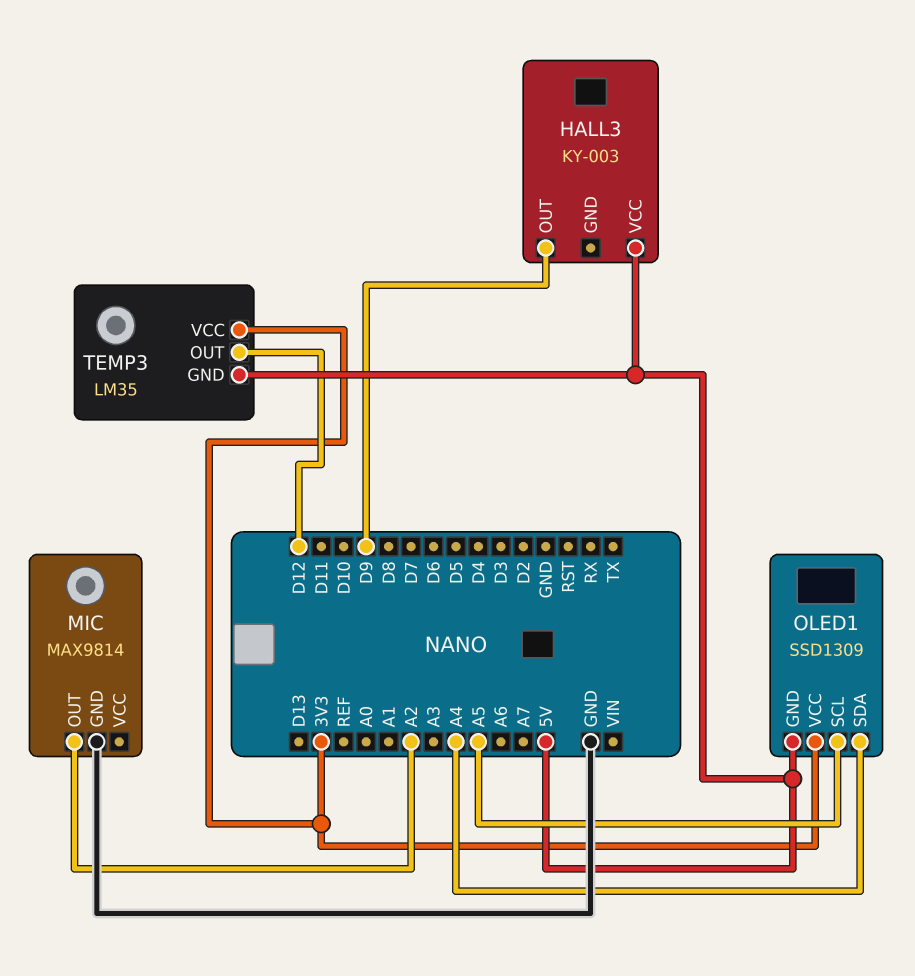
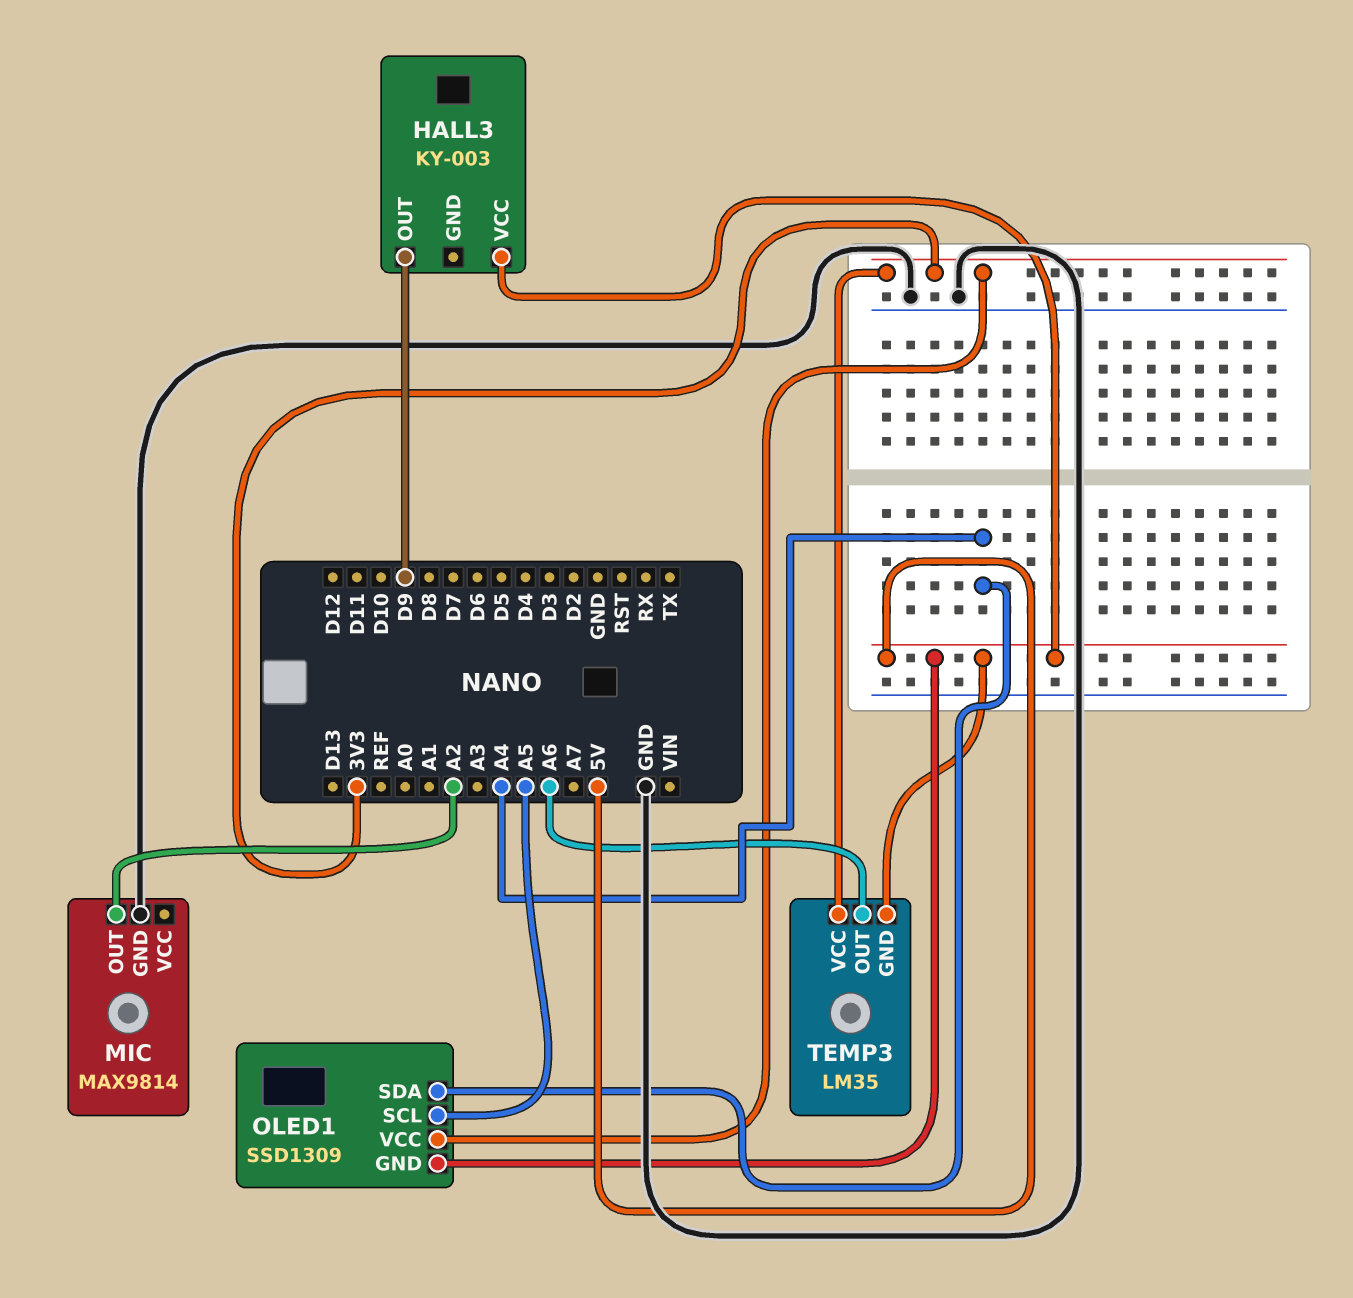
TEMP3 pin OUT: D12 -> A6

